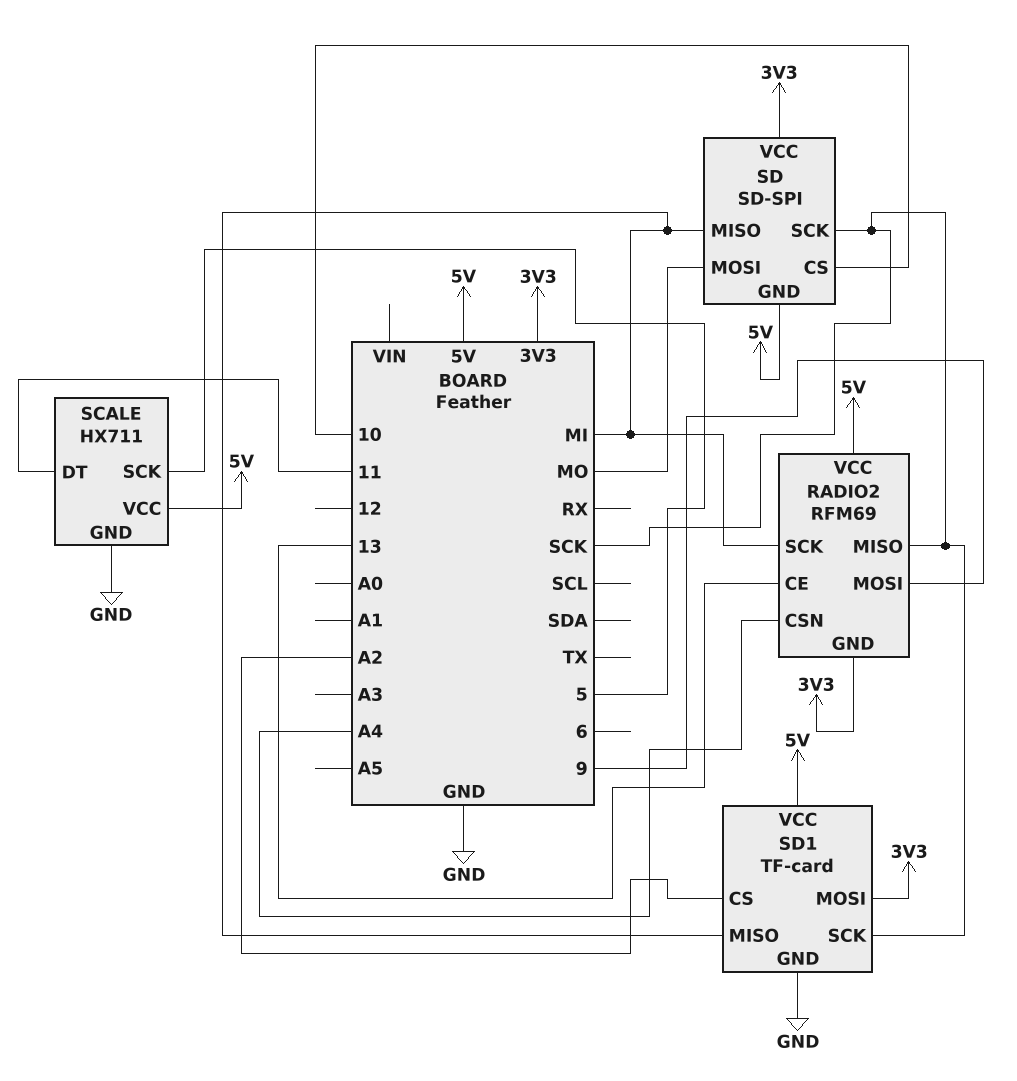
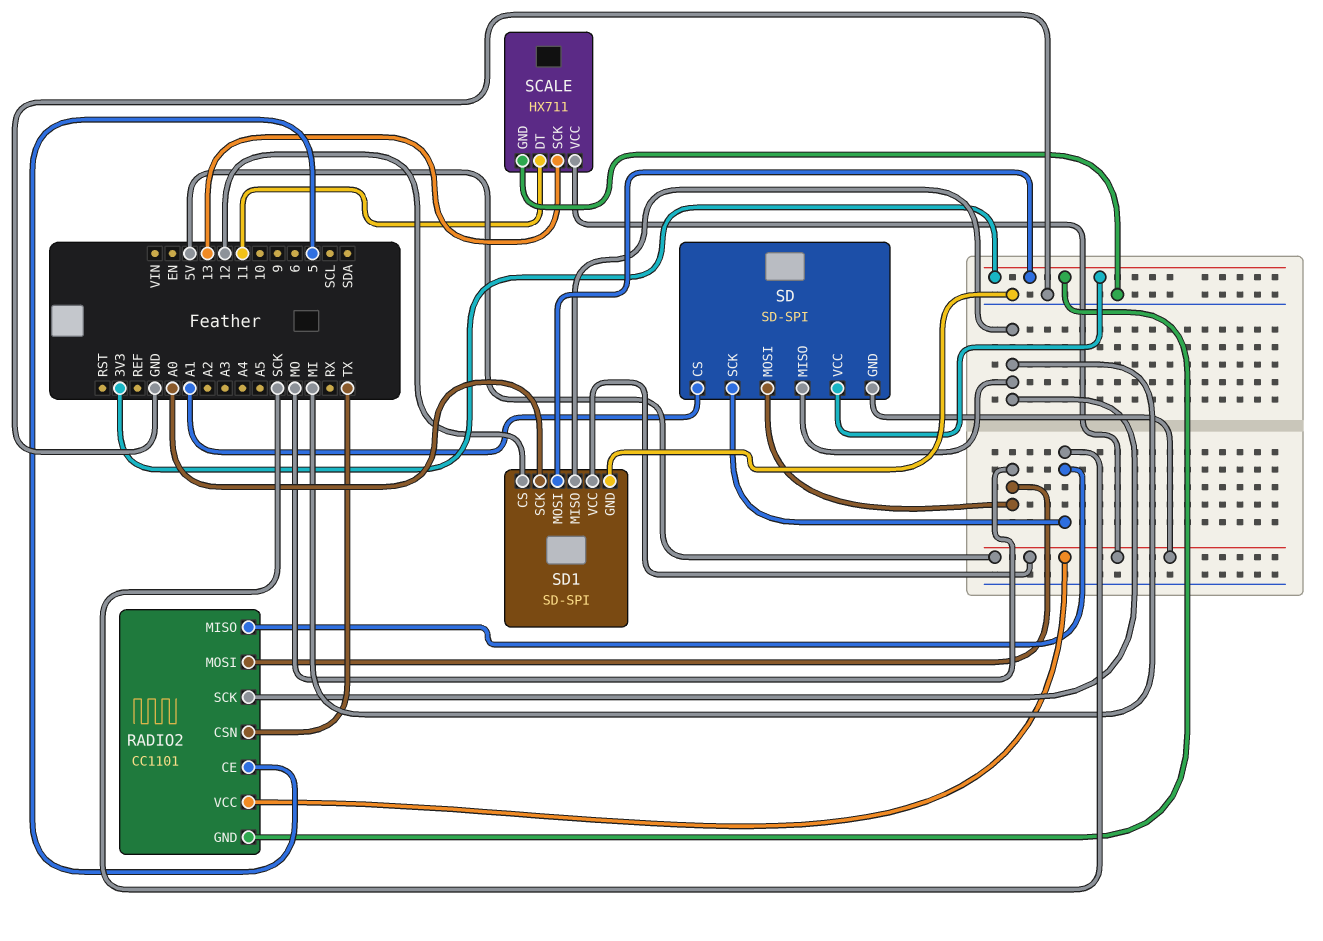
RADIO2: RFM69 -> CC1101
RADIO2 pin CE: 13 -> 5
RADIO2 pin CSN: A4 -> TX
RADIO2 pin MOSI: 9 -> MO
SCALE pin SCK: 5 -> 13
SD pin CS: 10 -> A1
SD1: TF-card -> SD-SPI
SD1 pin CS: A2 -> 12
SD1 pin SCK: SCK -> A0

